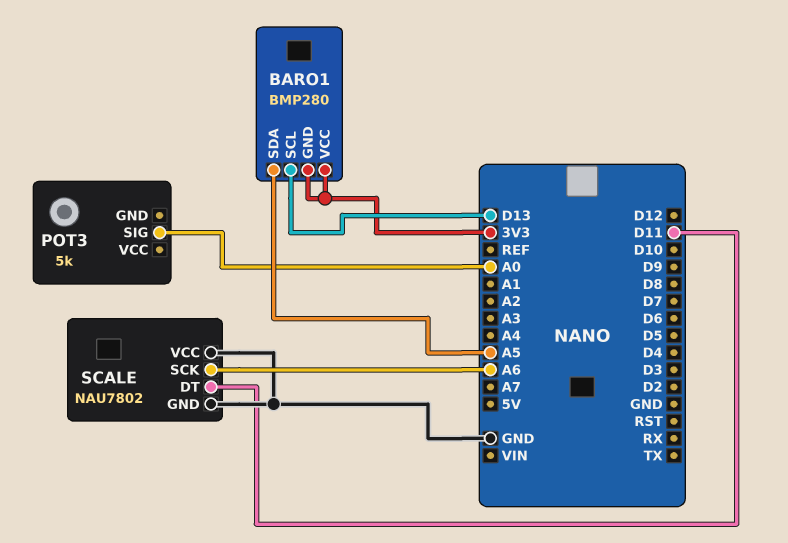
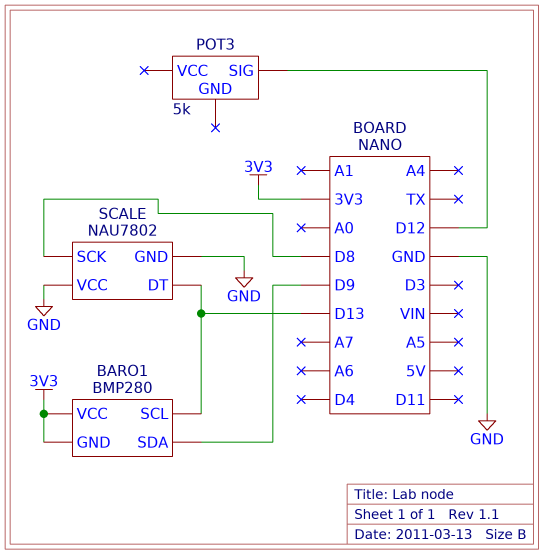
BARO1 pin SDA: A5 -> D9
POT3 pin SIG: A0 -> D12
SCALE pin DT: D11 -> D13
SCALE pin SCK: A6 -> D8

